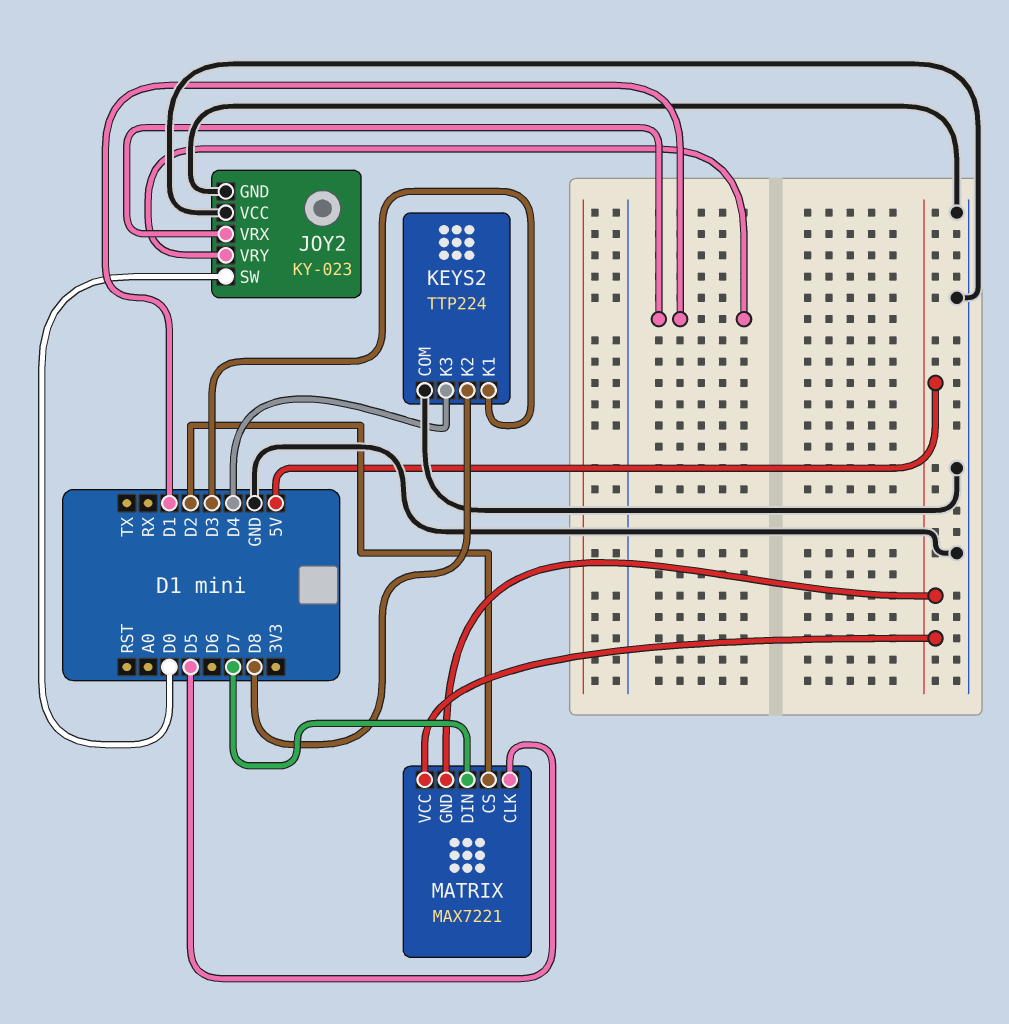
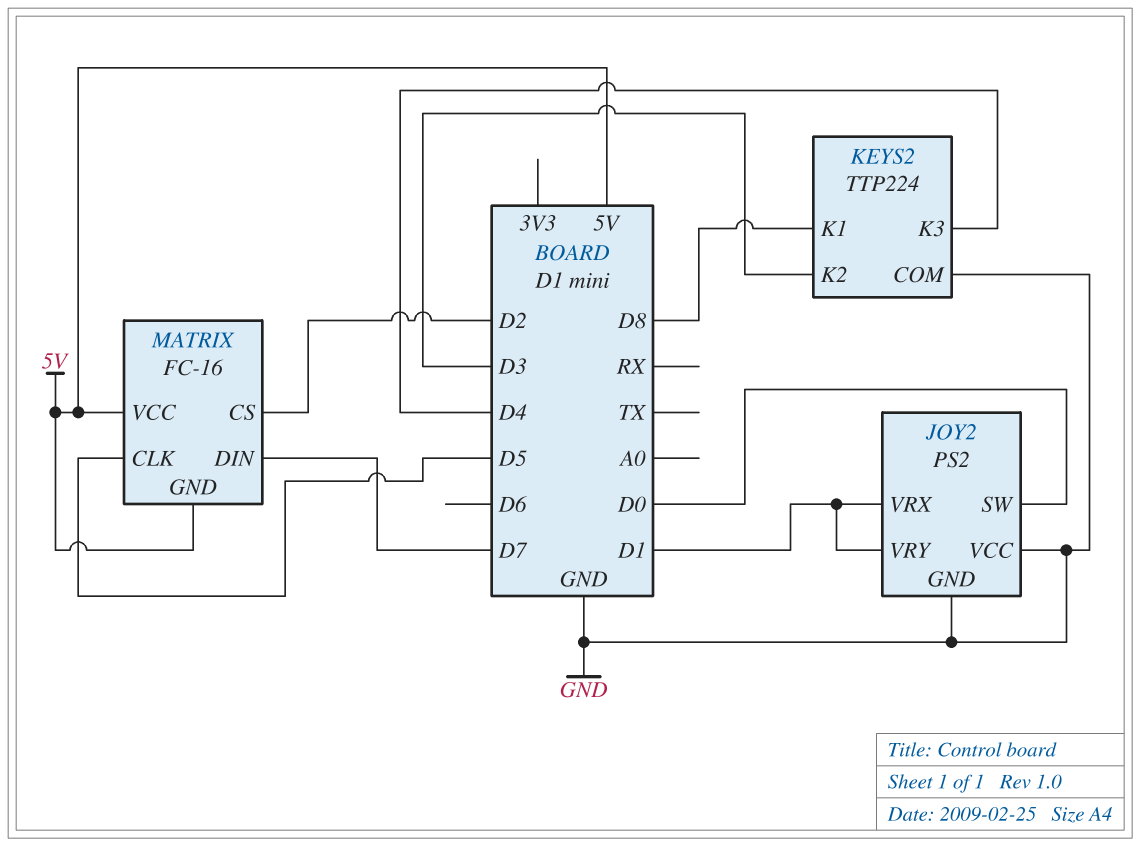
JOY2: KY-023 -> PS2
KEYS2 pin K1: D3 -> D8
KEYS2 pin K2: D8 -> D3
MATRIX: MAX7221 -> FC-16

